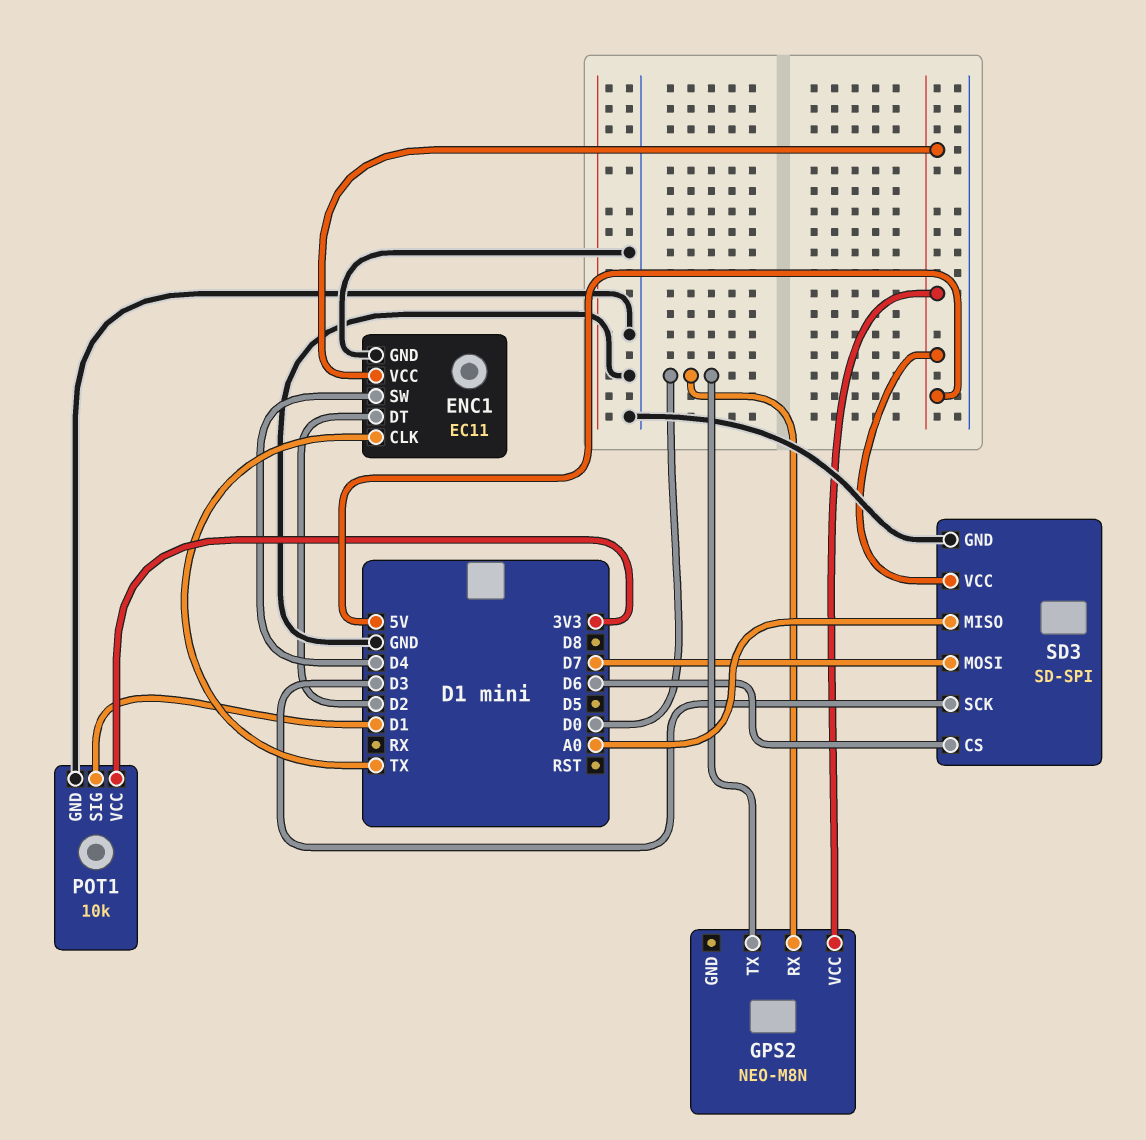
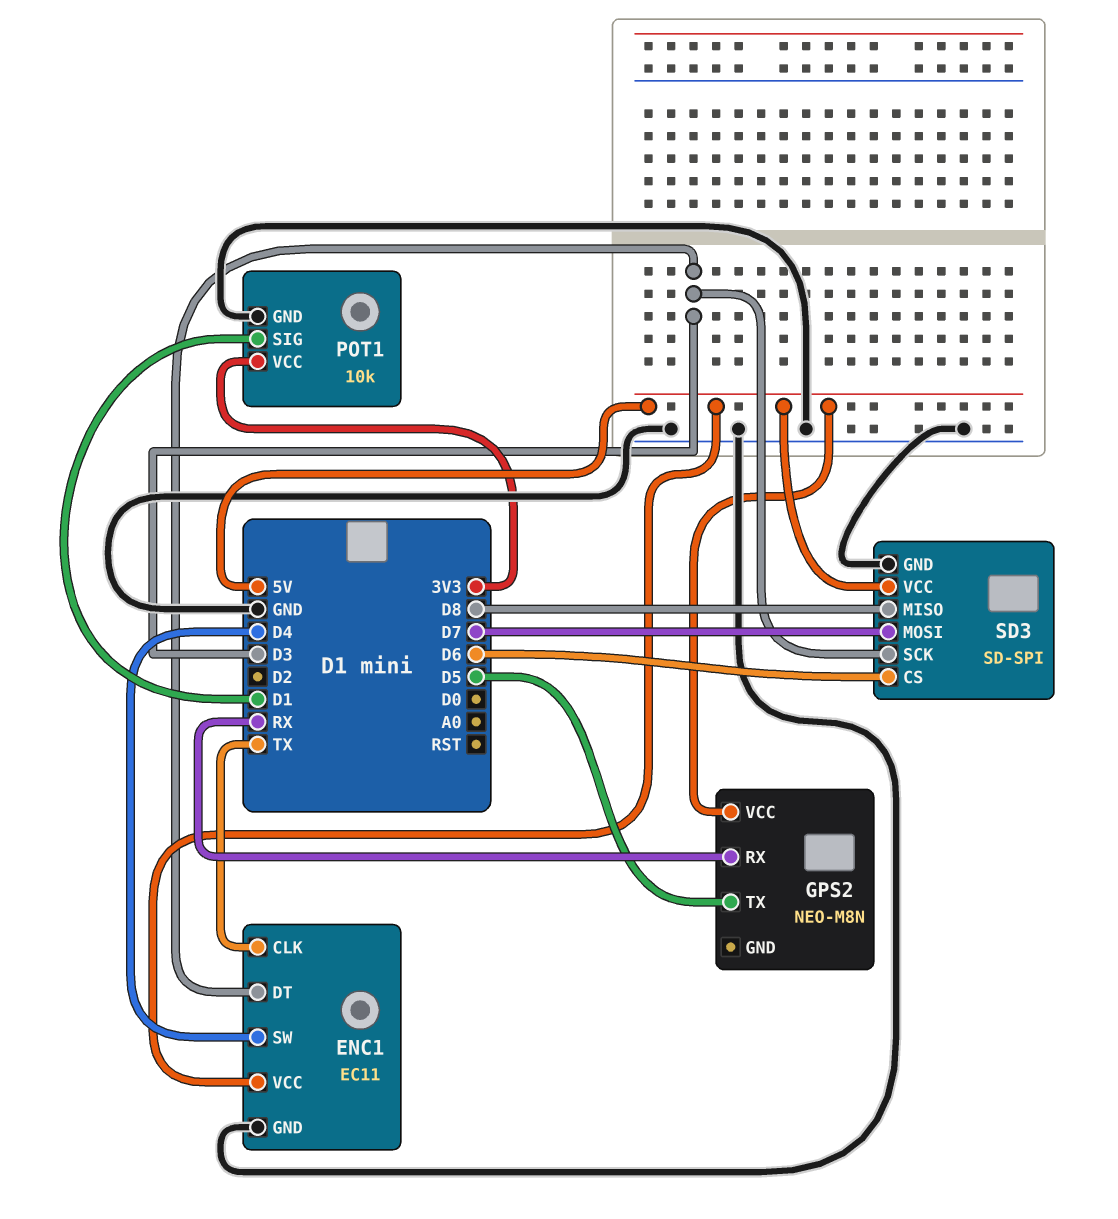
ENC1 pin DT: D2 -> D3
GPS2 pin RX: D0 -> RX
GPS2 pin TX: D0 -> D5
SD3 pin MISO: A0 -> D8

